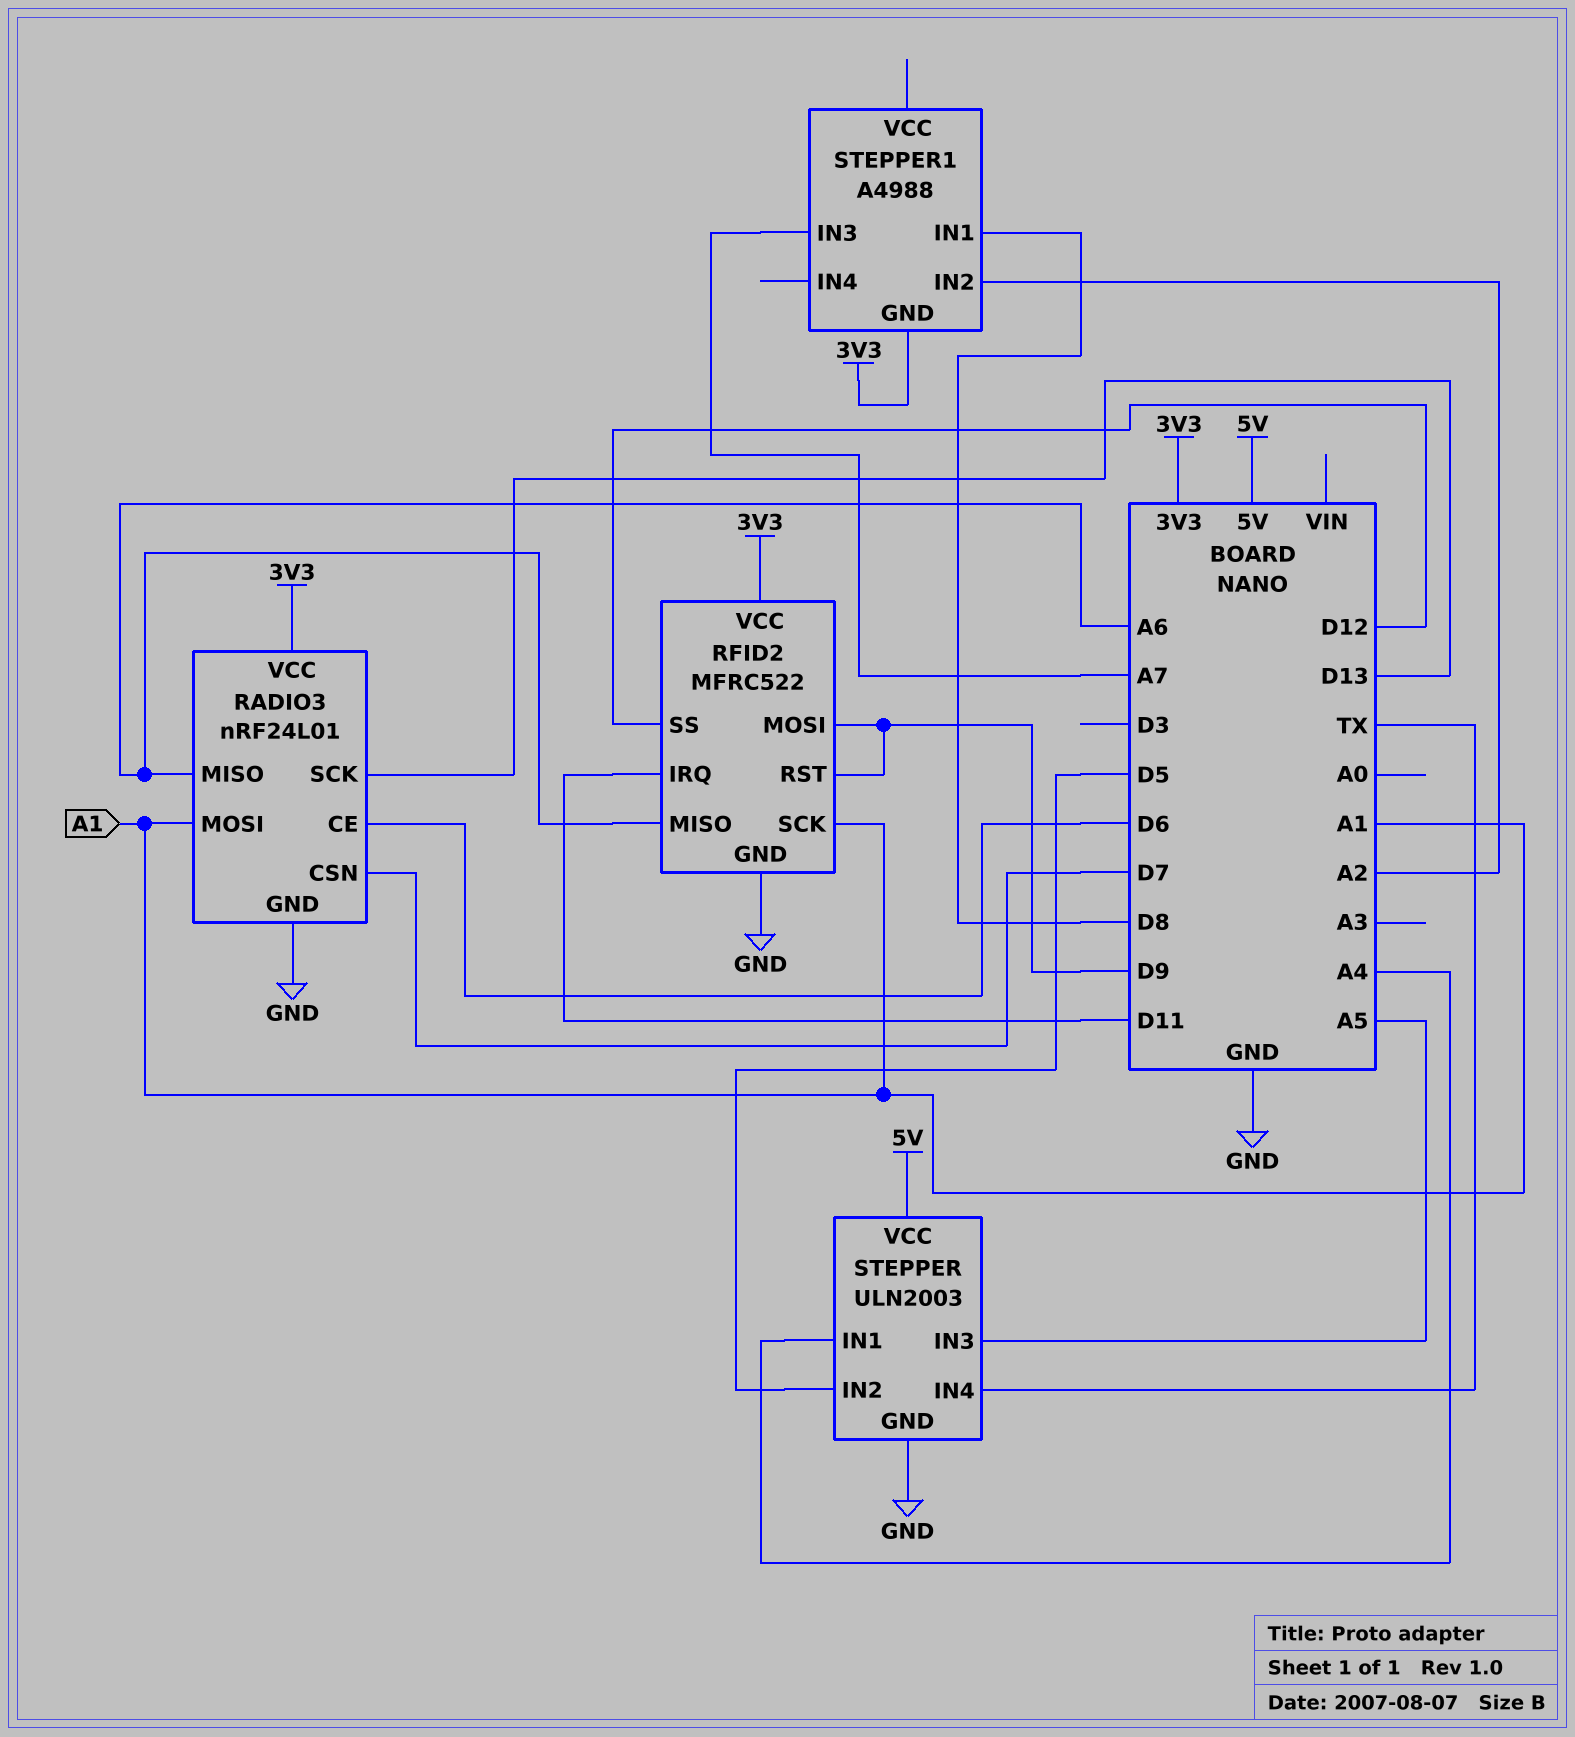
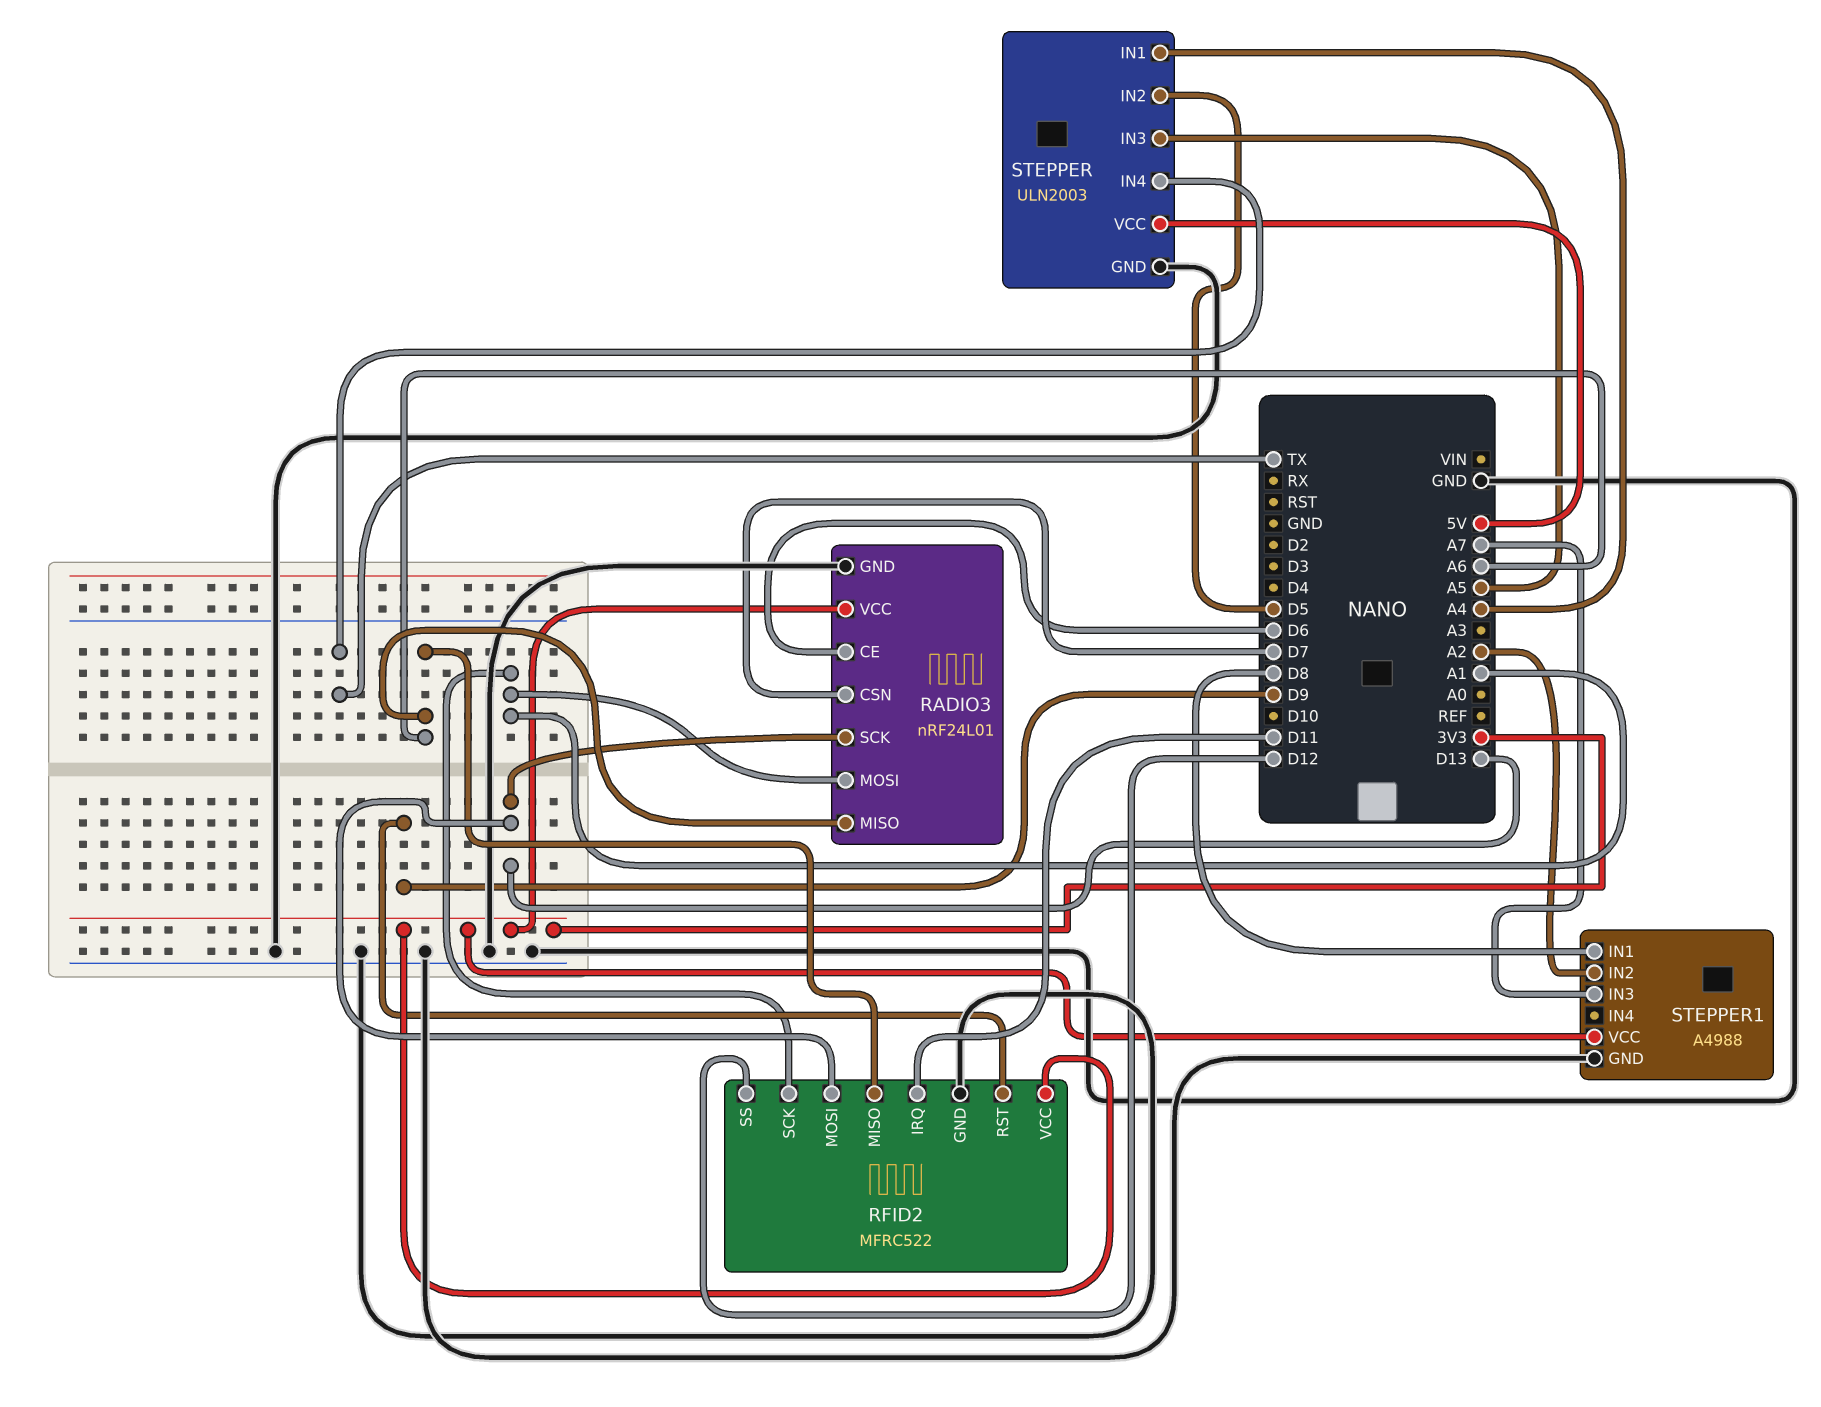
RFID2 pin MOSI: D9 -> D13
STEPPER1 pin GND: 3V3 -> GND
STEPPER1 pin VCC: none -> 3V3

